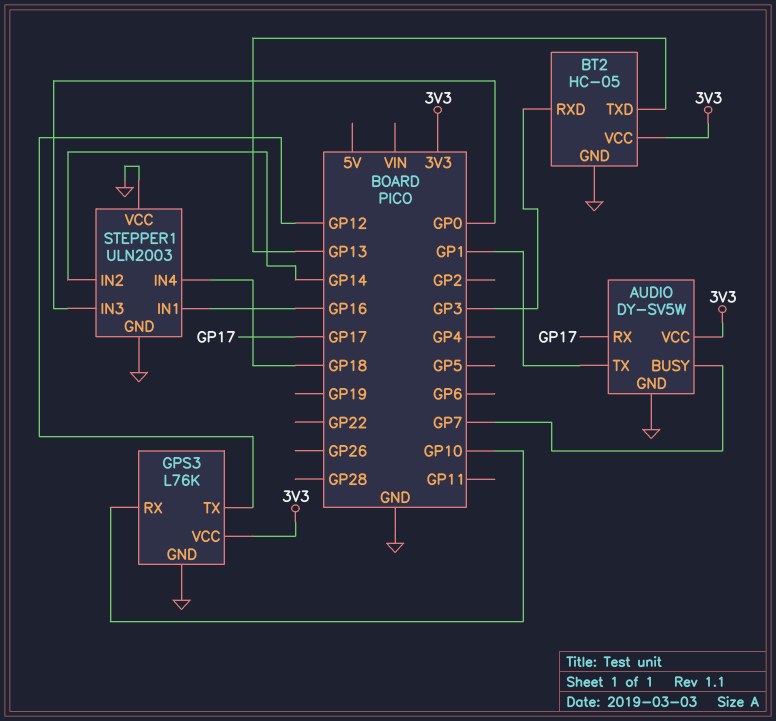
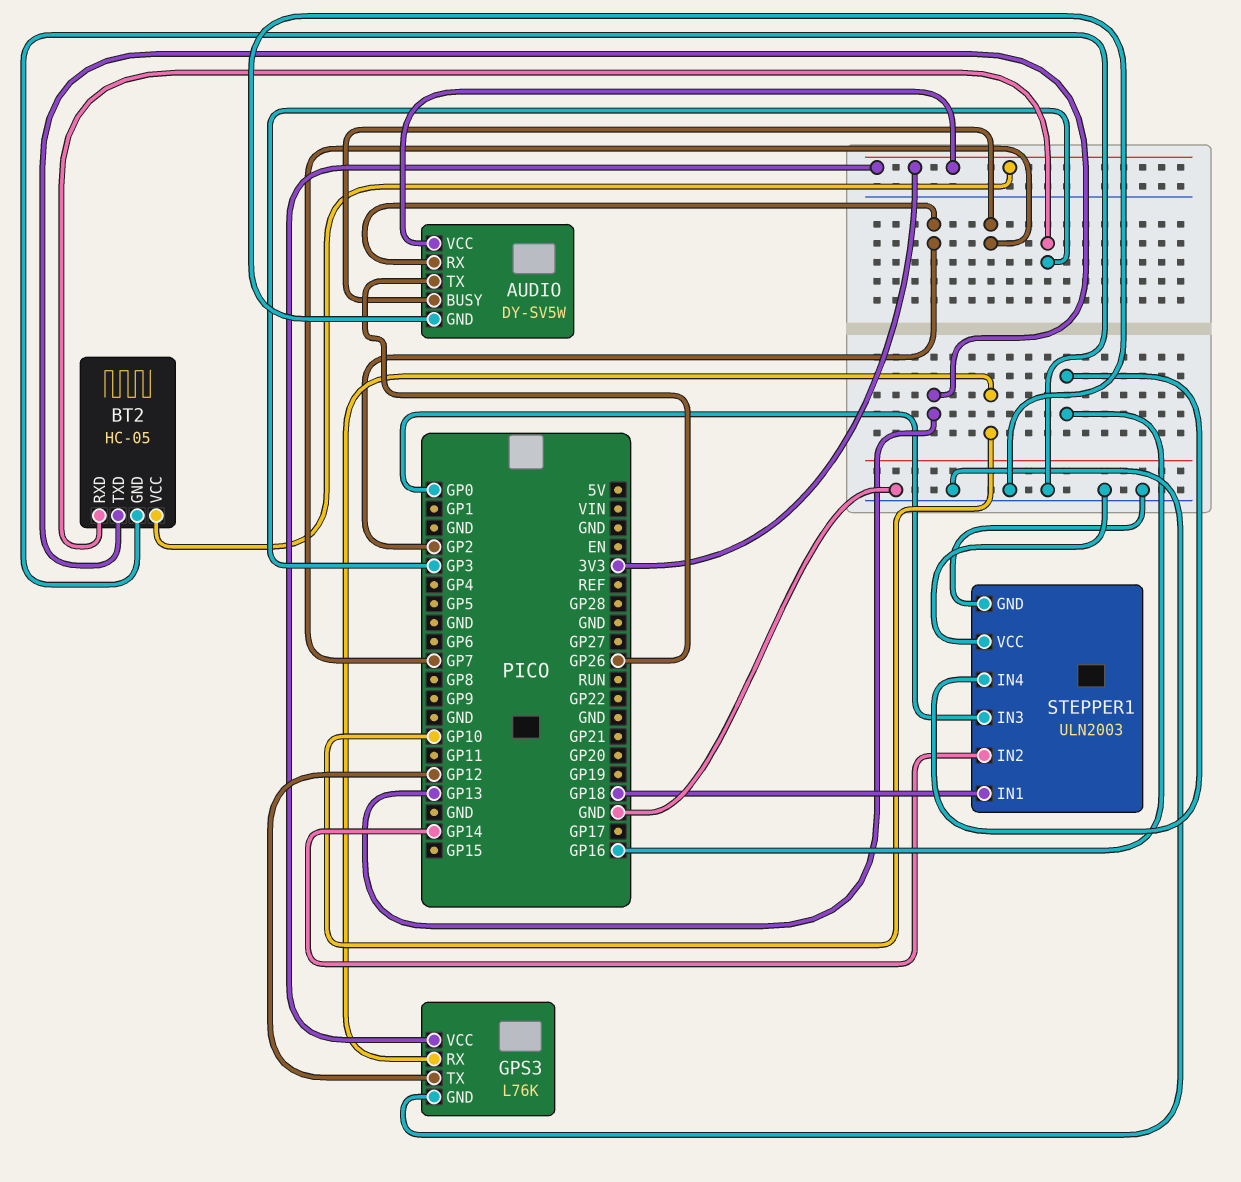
AUDIO pin RX: GP17 -> GP2
AUDIO pin TX: GP1 -> GP26
STEPPER1 pin IN1: GP16 -> GP18
STEPPER1 pin IN4: GP18 -> GP16

